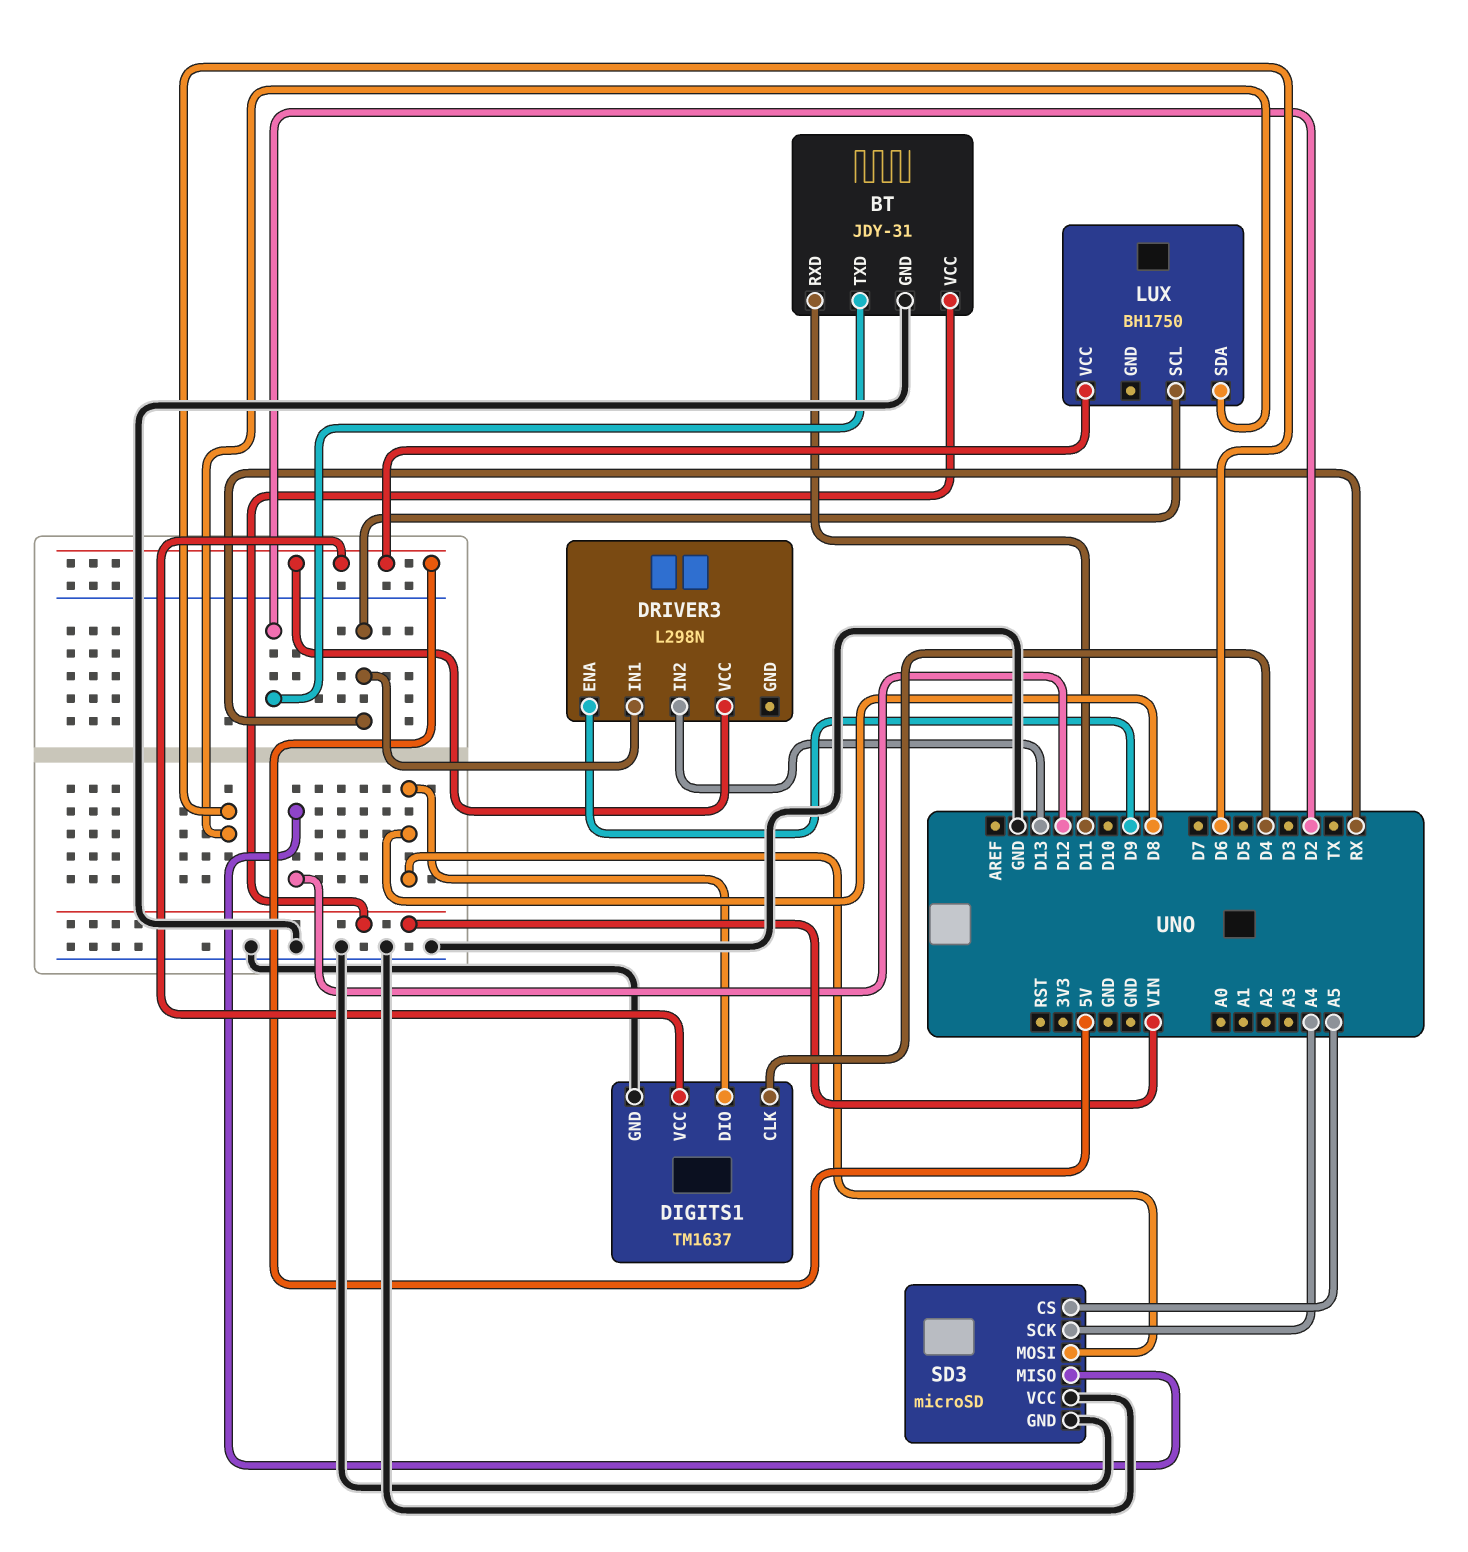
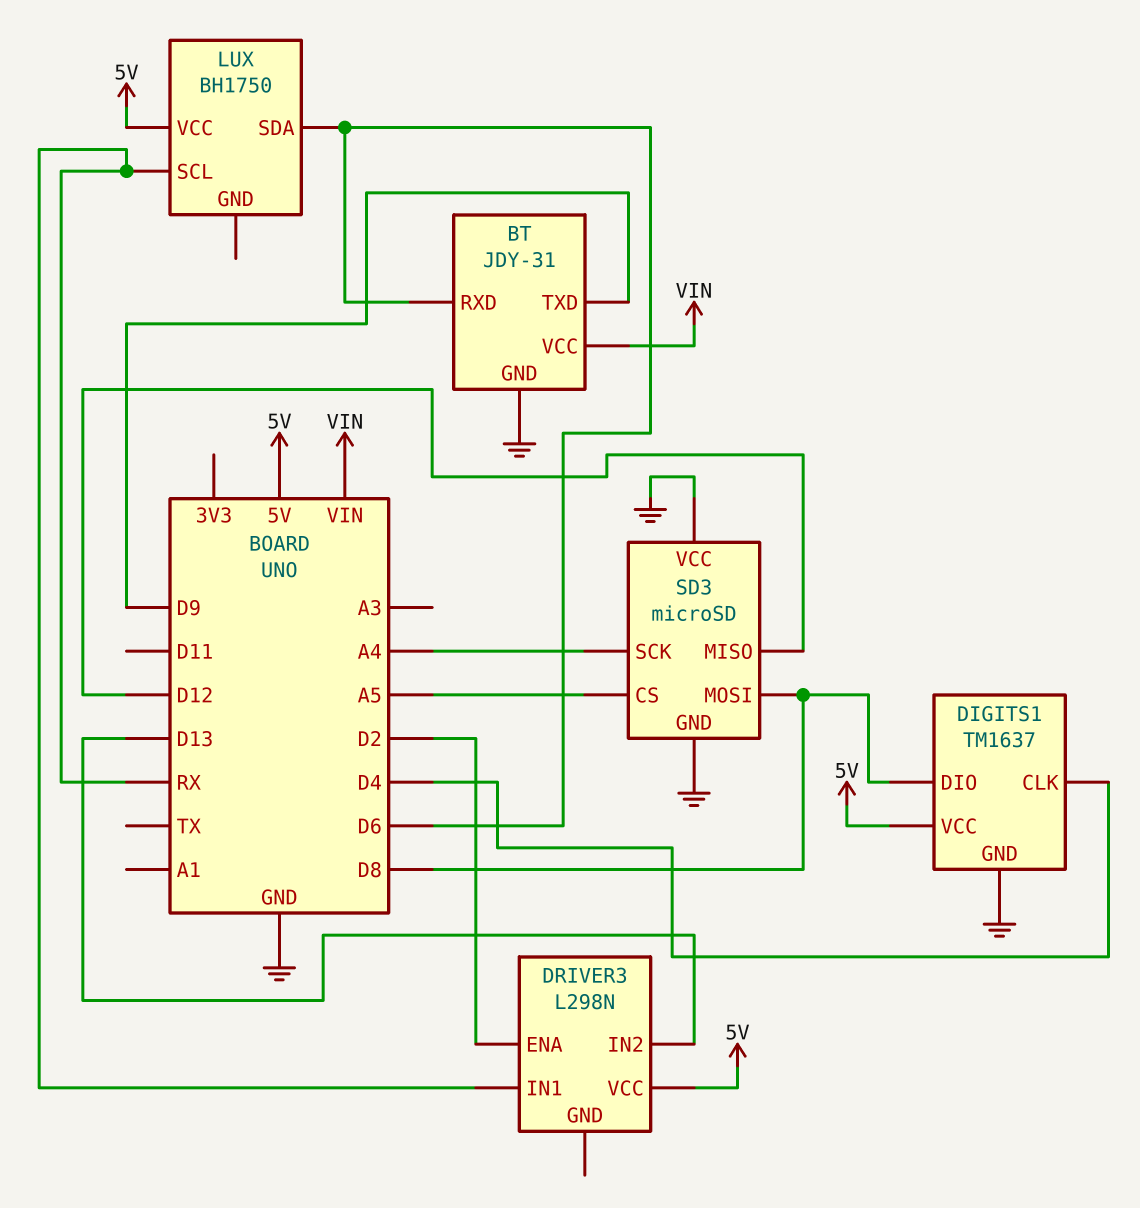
BT pin RXD: D11 -> D6
BT pin TXD: D2 -> D9
DRIVER3 pin ENA: D9 -> D2

